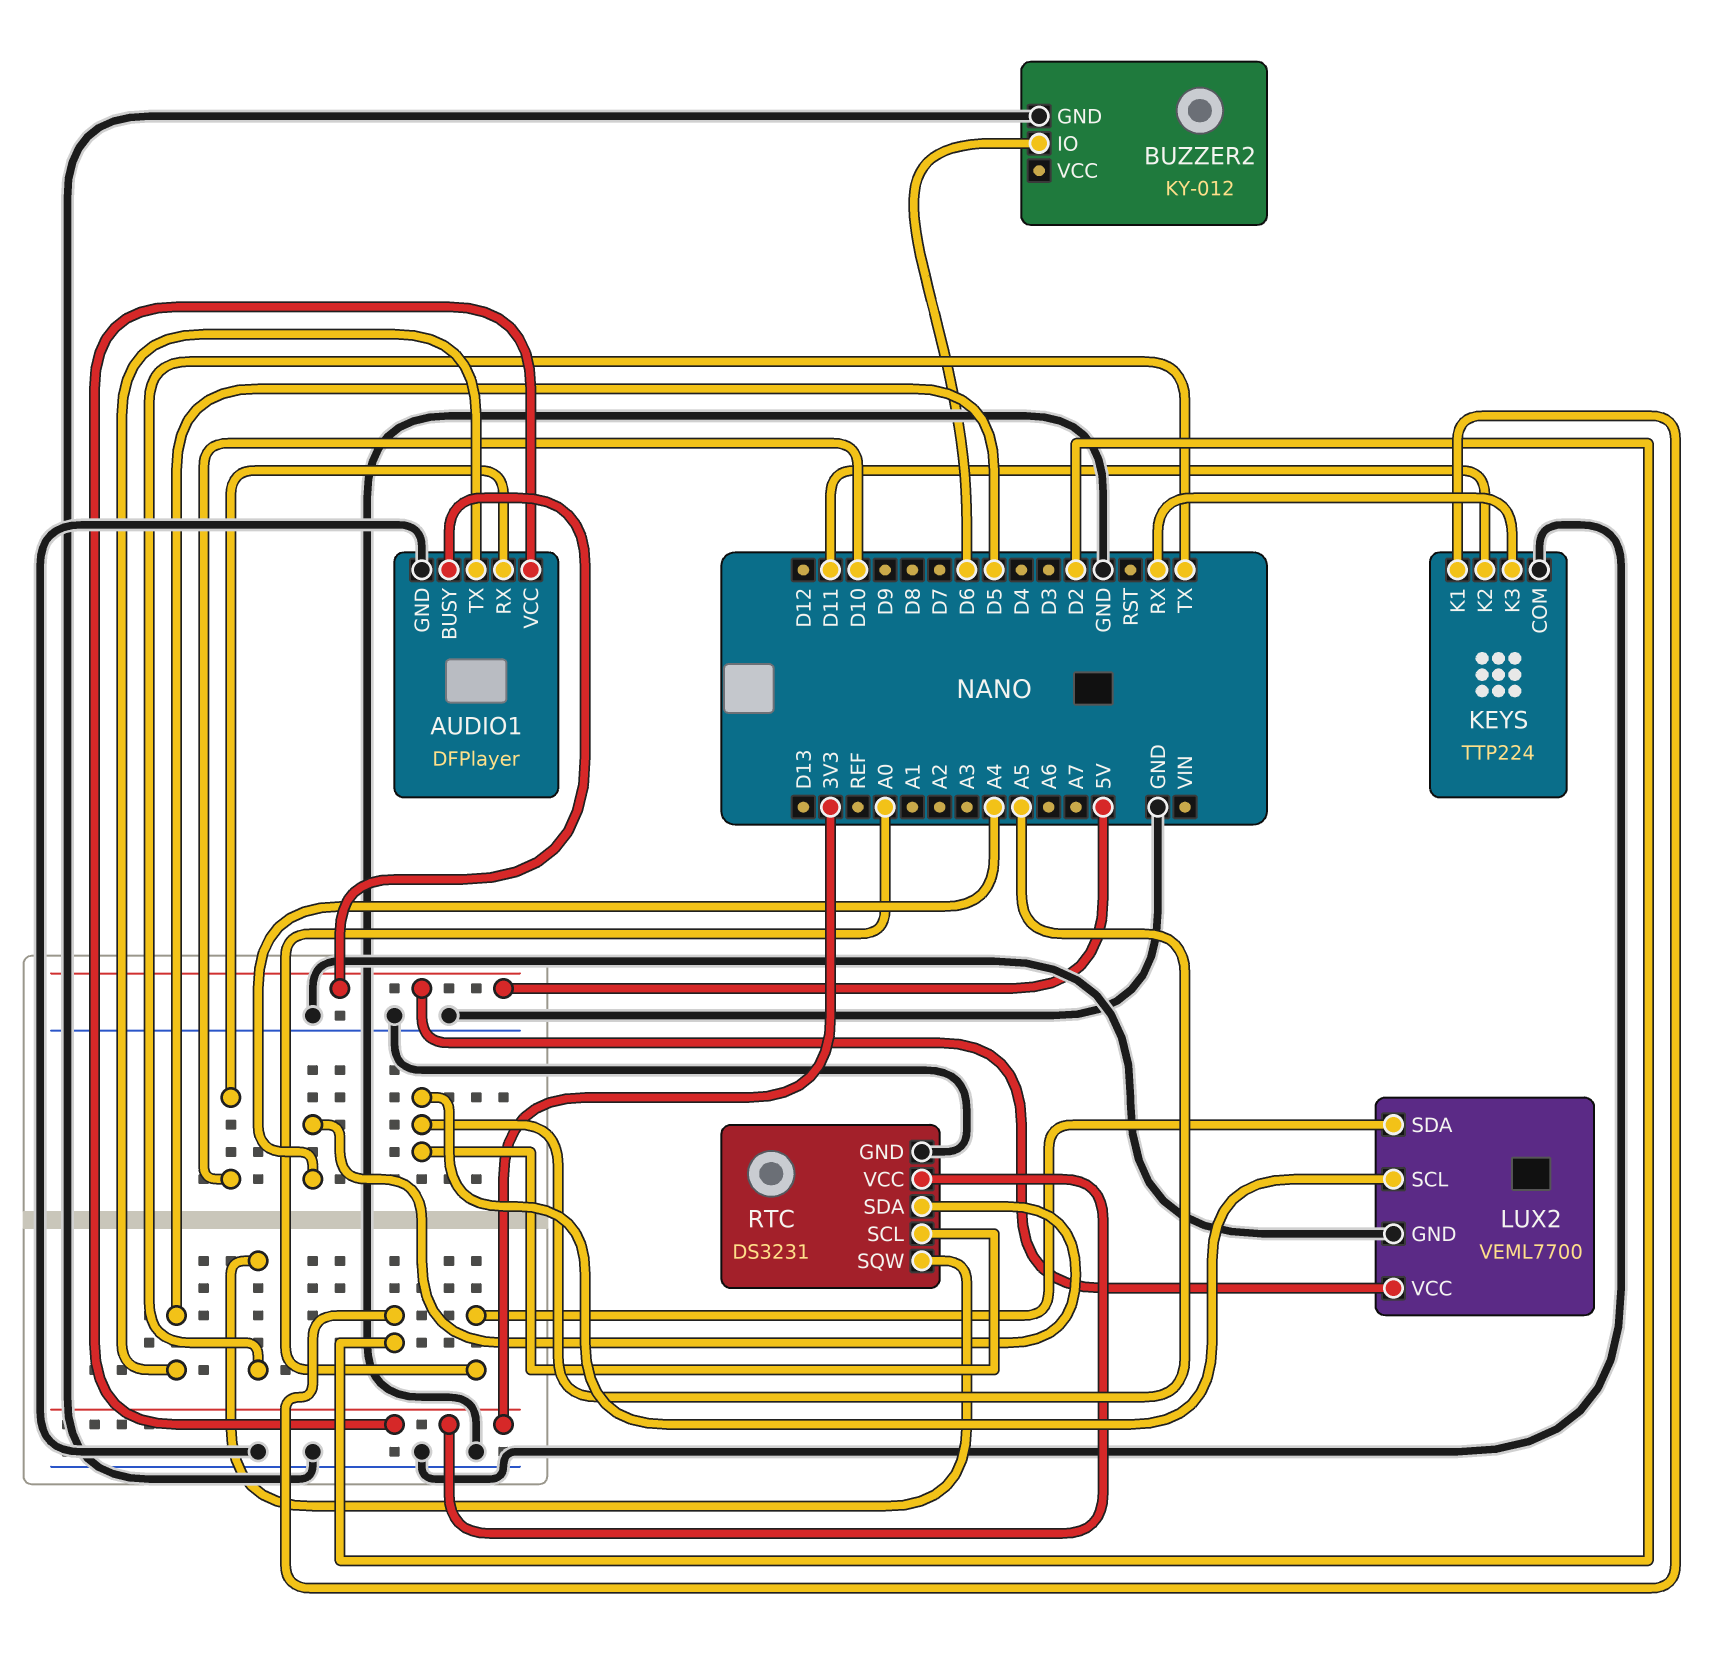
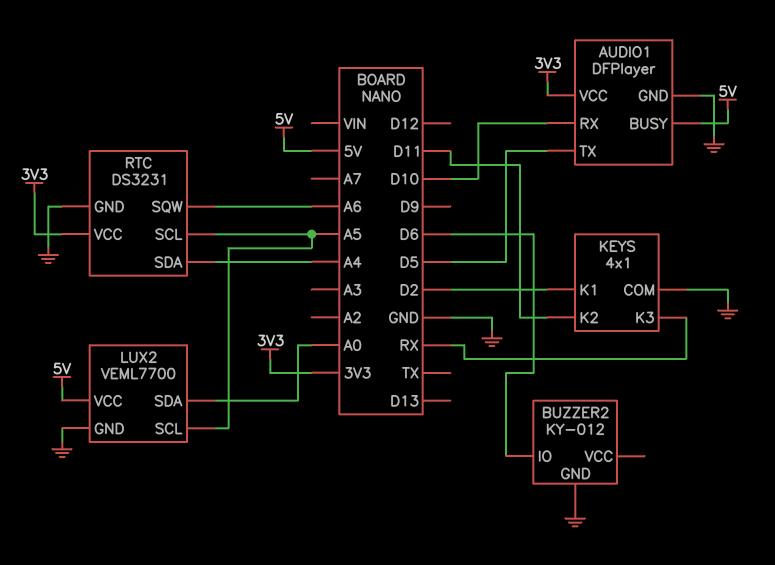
KEYS: TTP224 -> 4x1
RTC pin SQW: TX -> A6

